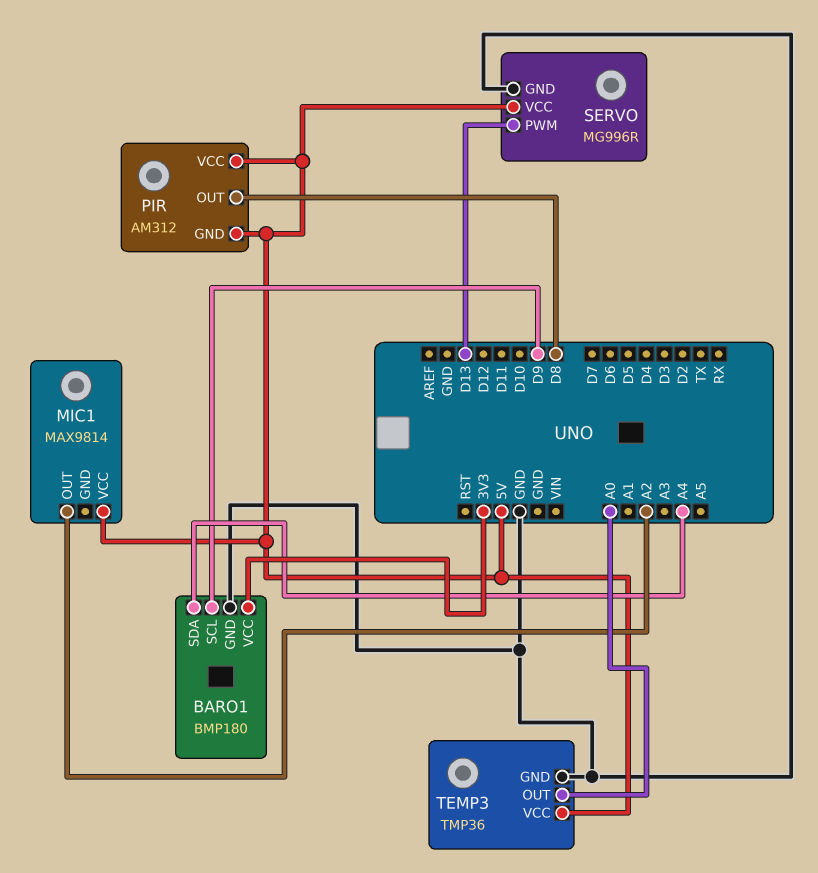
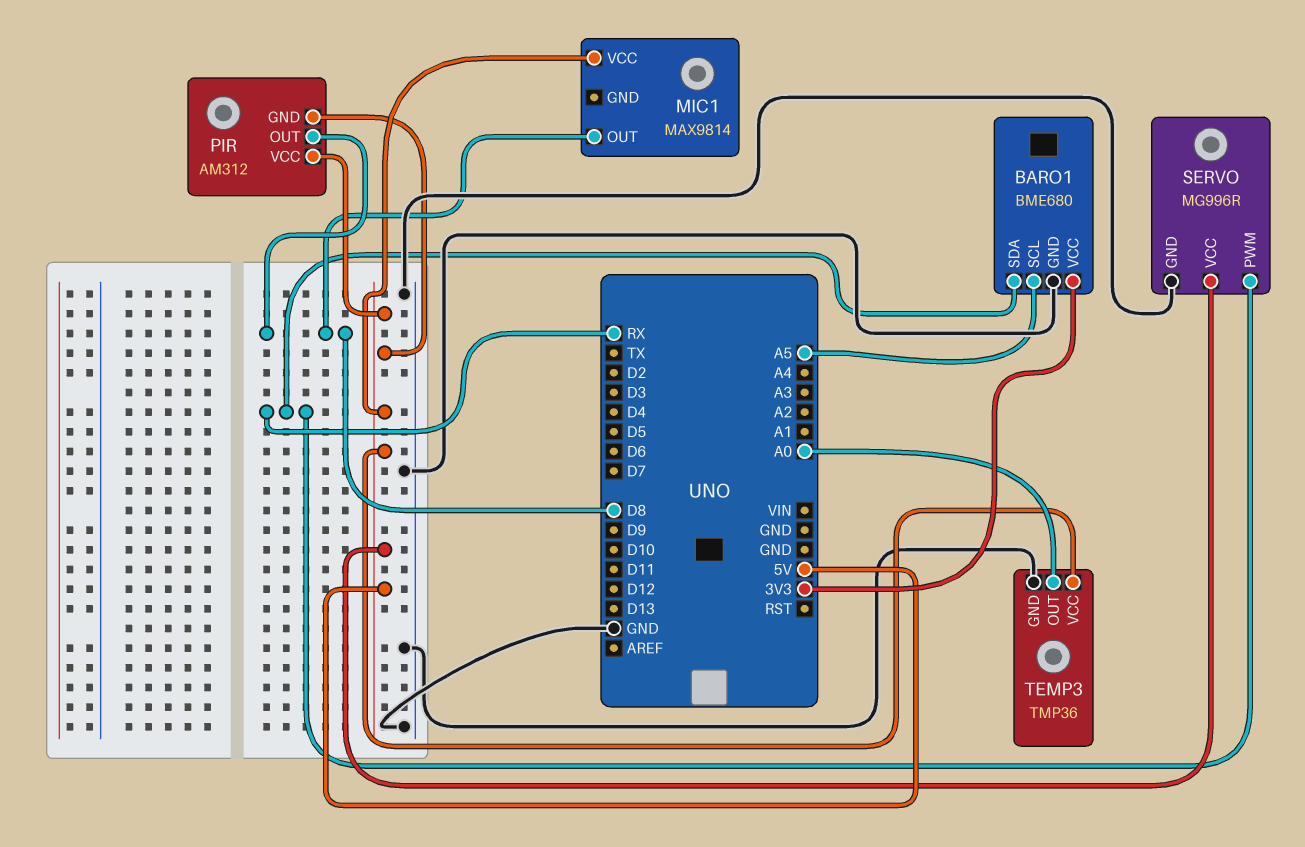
BARO1: BMP180 -> BME680
BARO1 pin SCL: D9 -> A5
BARO1 pin SDA: A4 -> RX
MIC1 pin OUT: A2 -> D8
SERVO pin PWM: D13 -> RX

